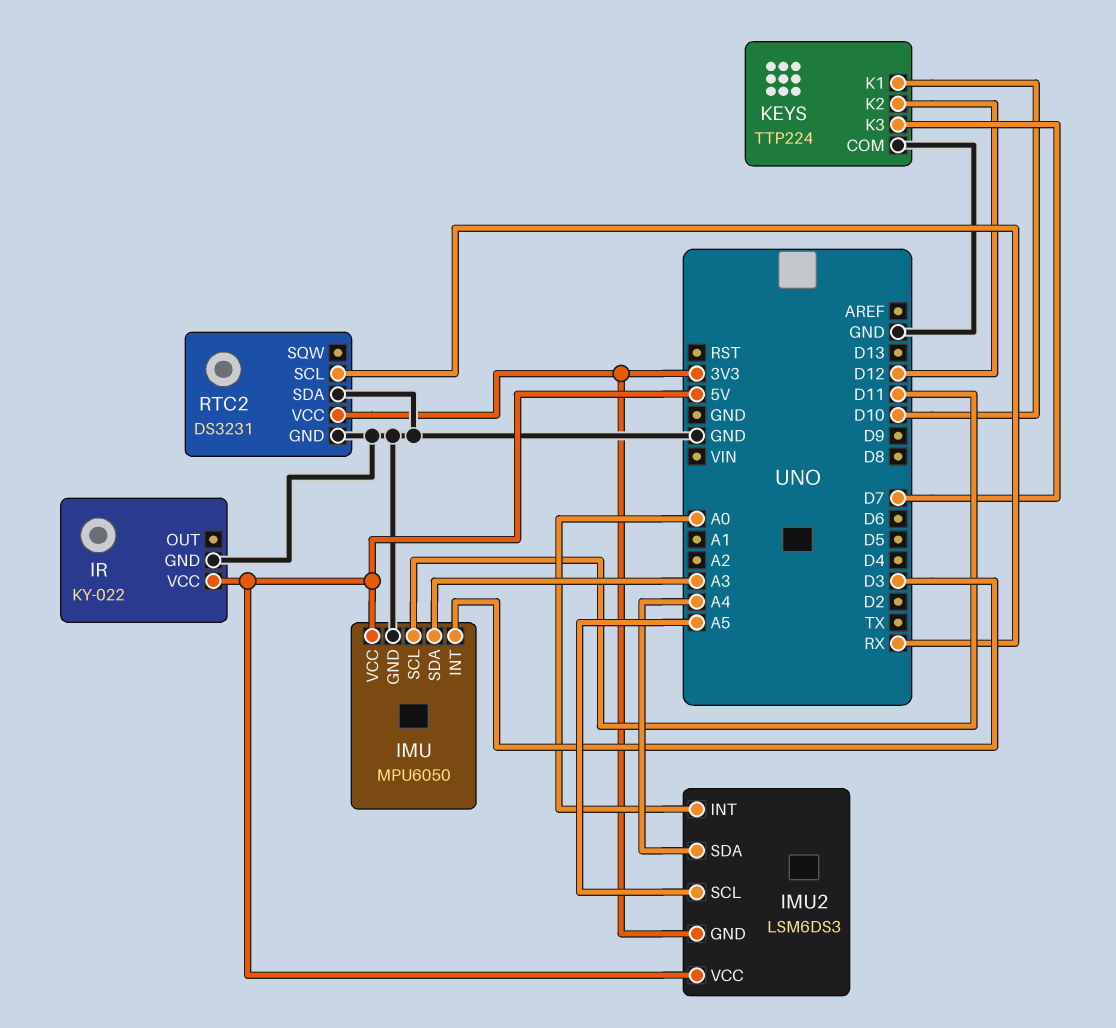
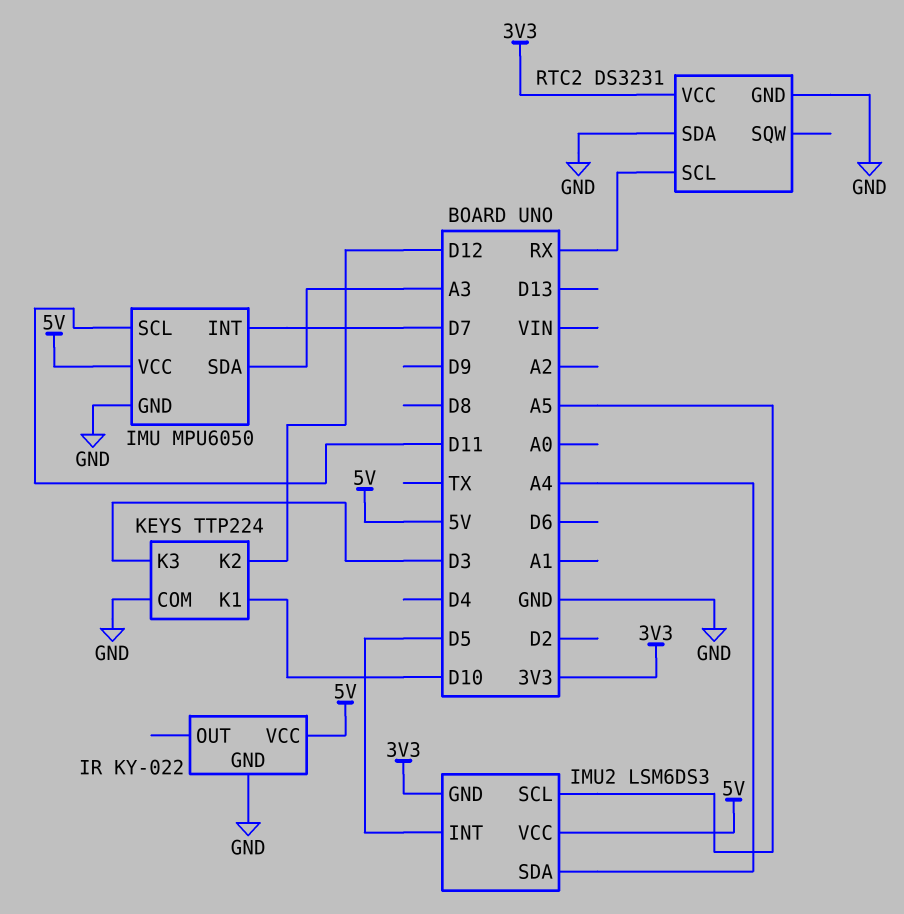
IMU pin INT: D3 -> D7
IMU2 pin INT: A0 -> D5
KEYS pin K3: D7 -> D3

